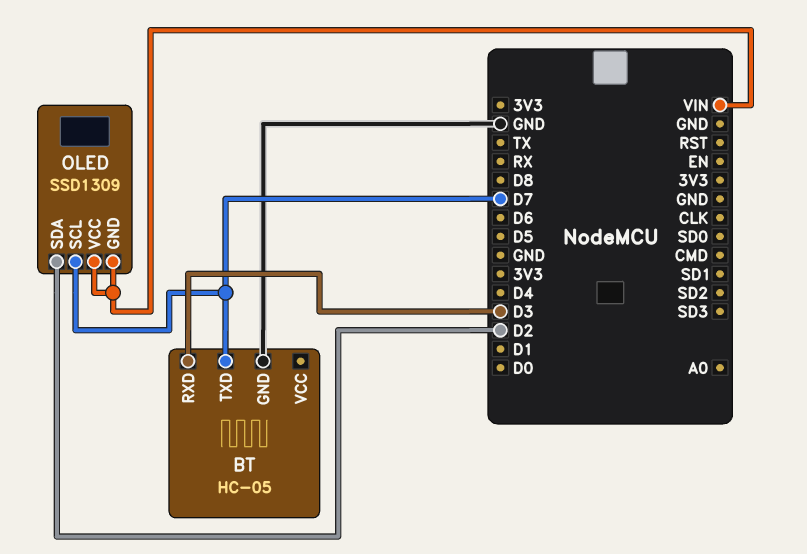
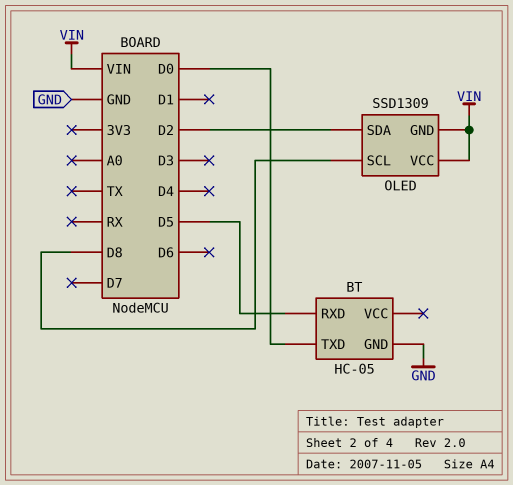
BT pin RXD: D3 -> D5
BT pin TXD: D7 -> D0
OLED pin SCL: D7 -> D8

